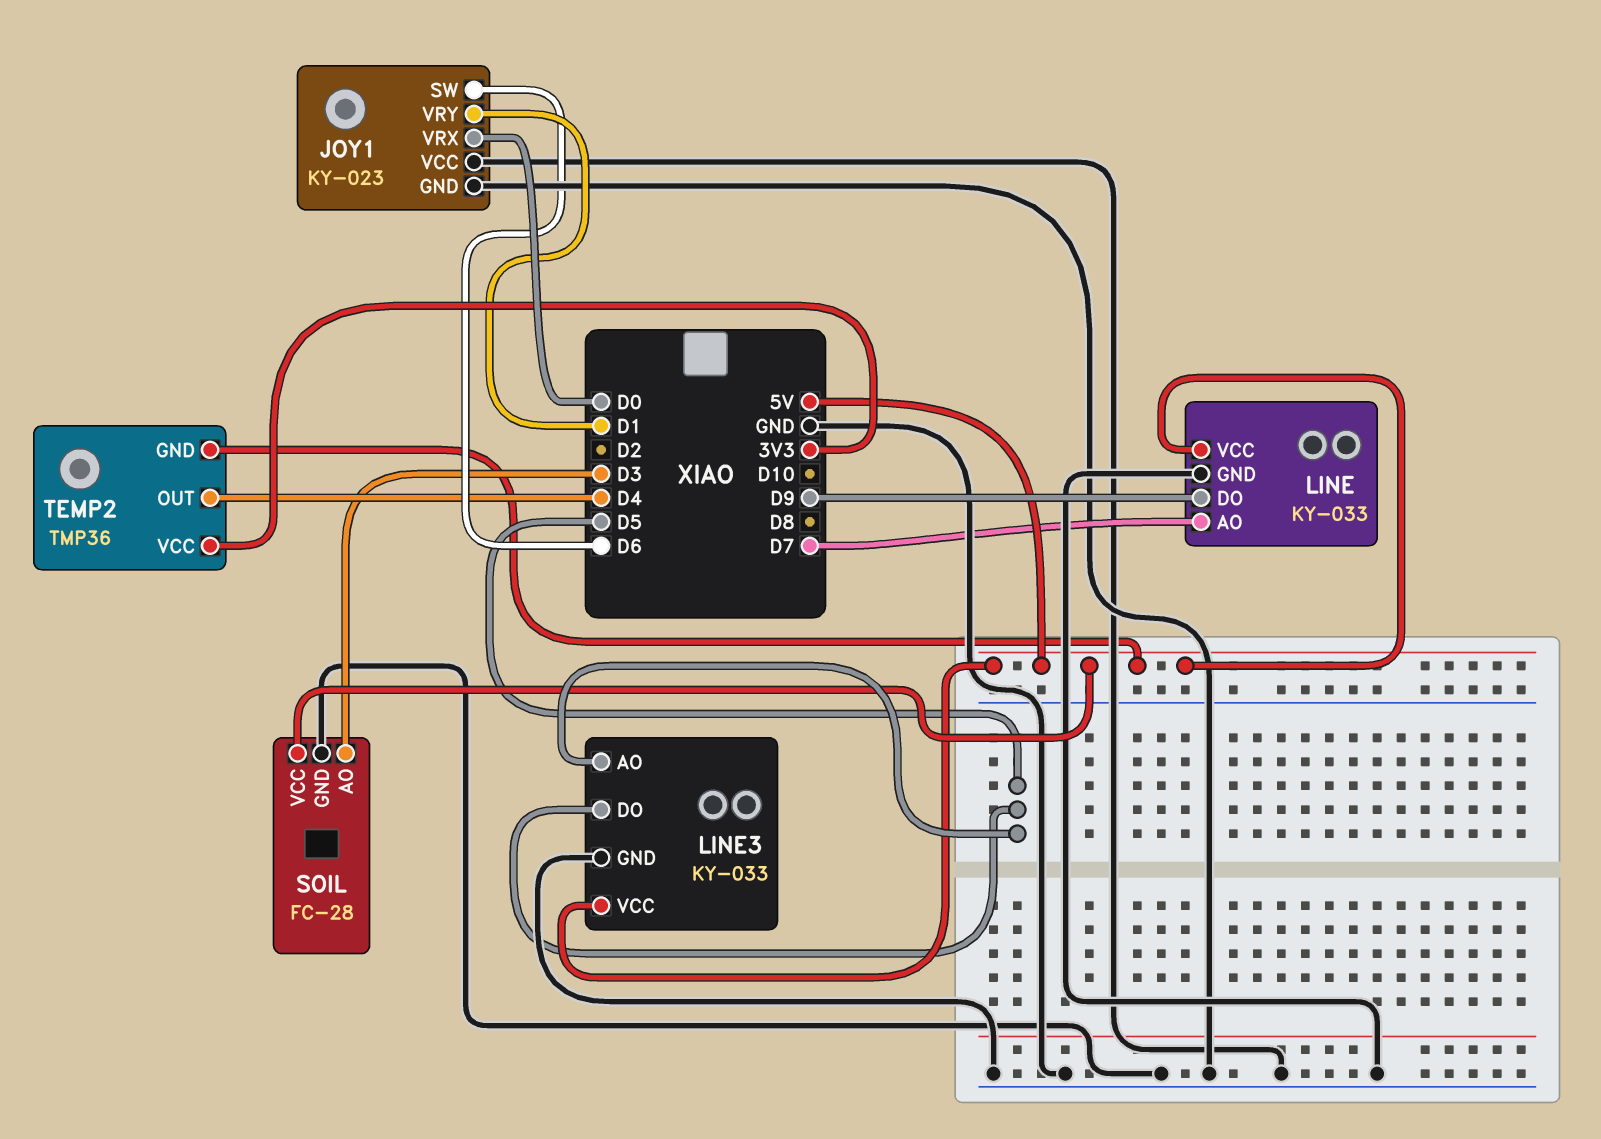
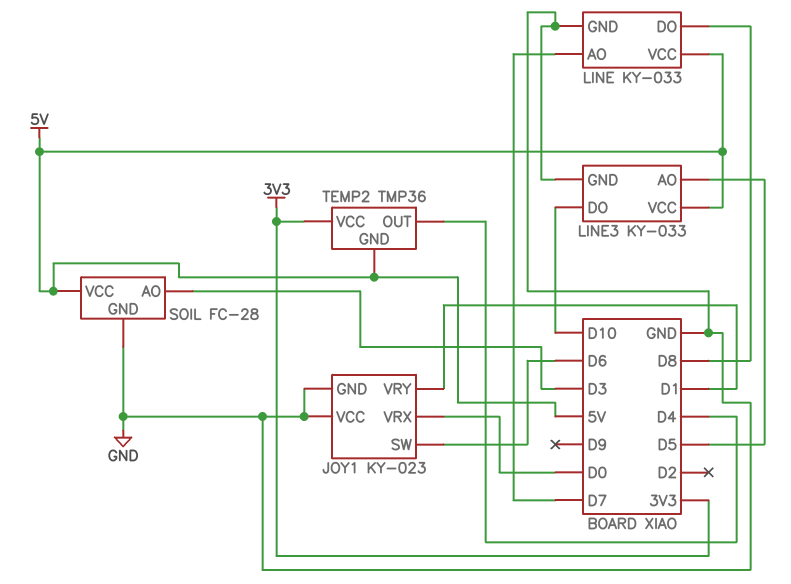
LINE pin DO: D9 -> D8
LINE3 pin DO: D5 -> D10

